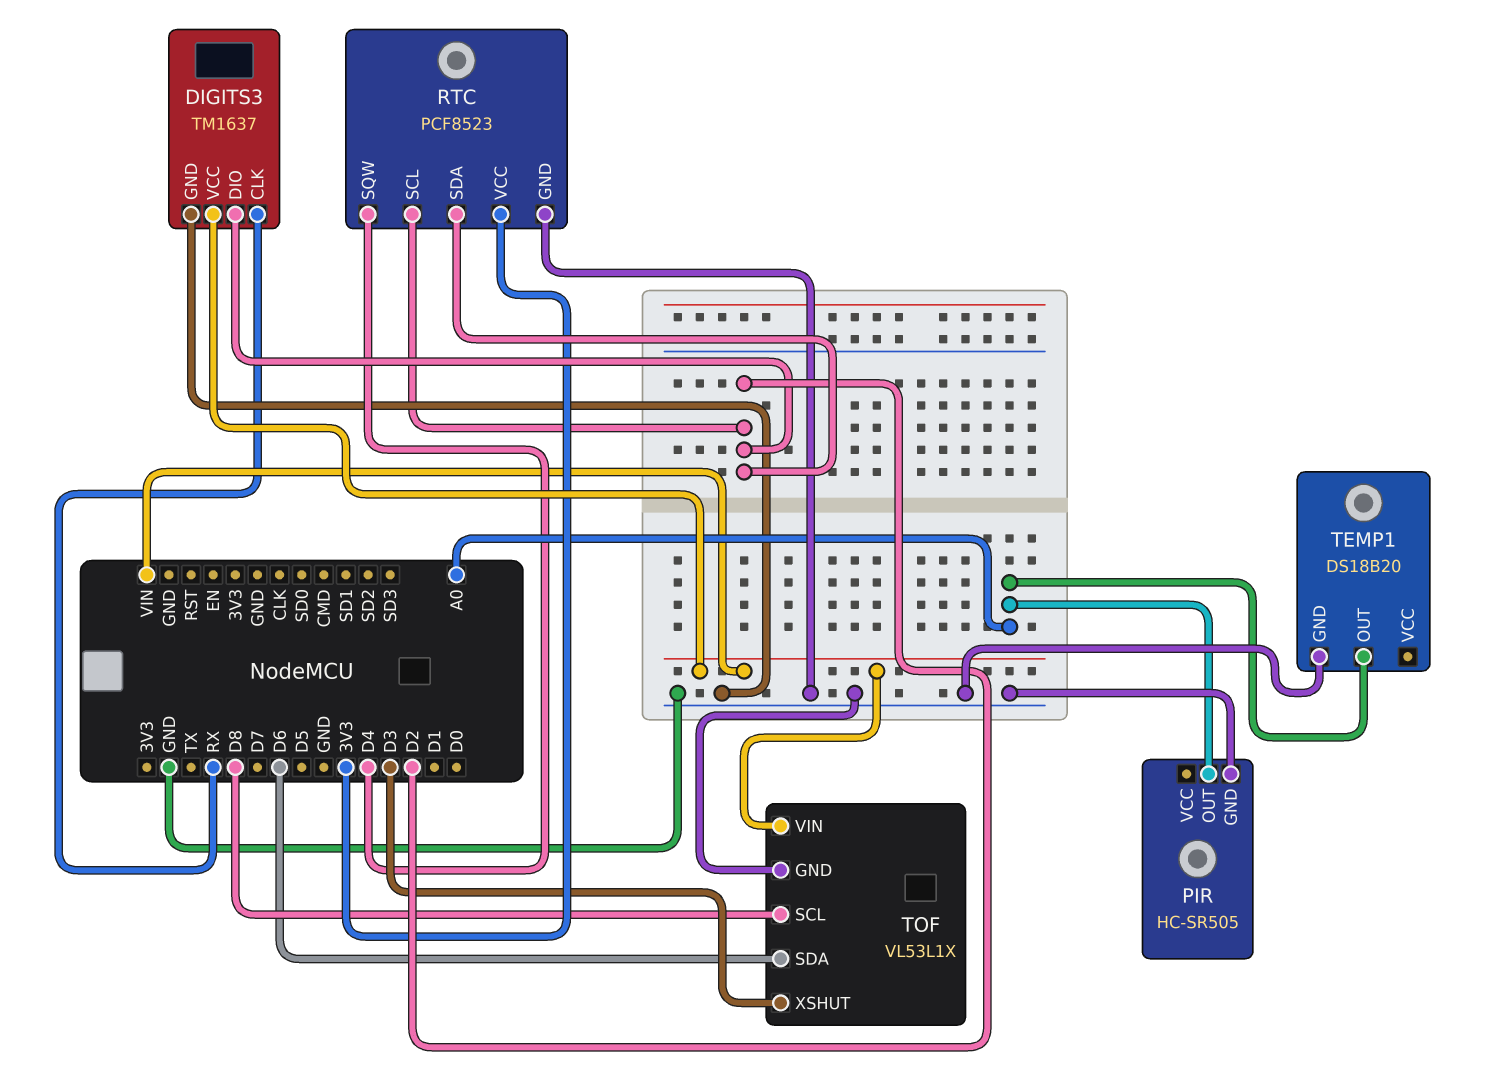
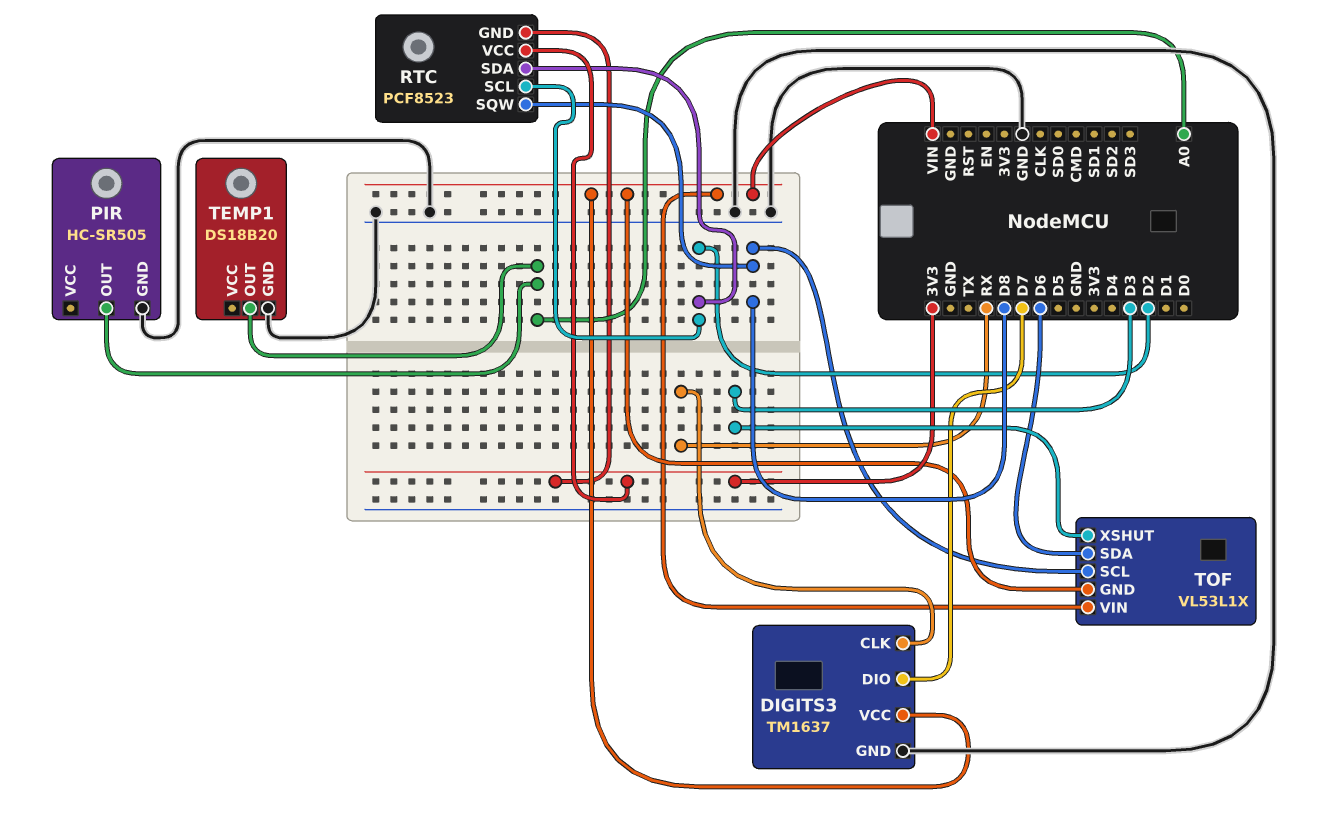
DIGITS3 pin DIO: D2 -> D7
RTC pin GND: GND -> 3V3
RTC pin SQW: D4 -> D8
TOF pin GND: GND -> VIN

